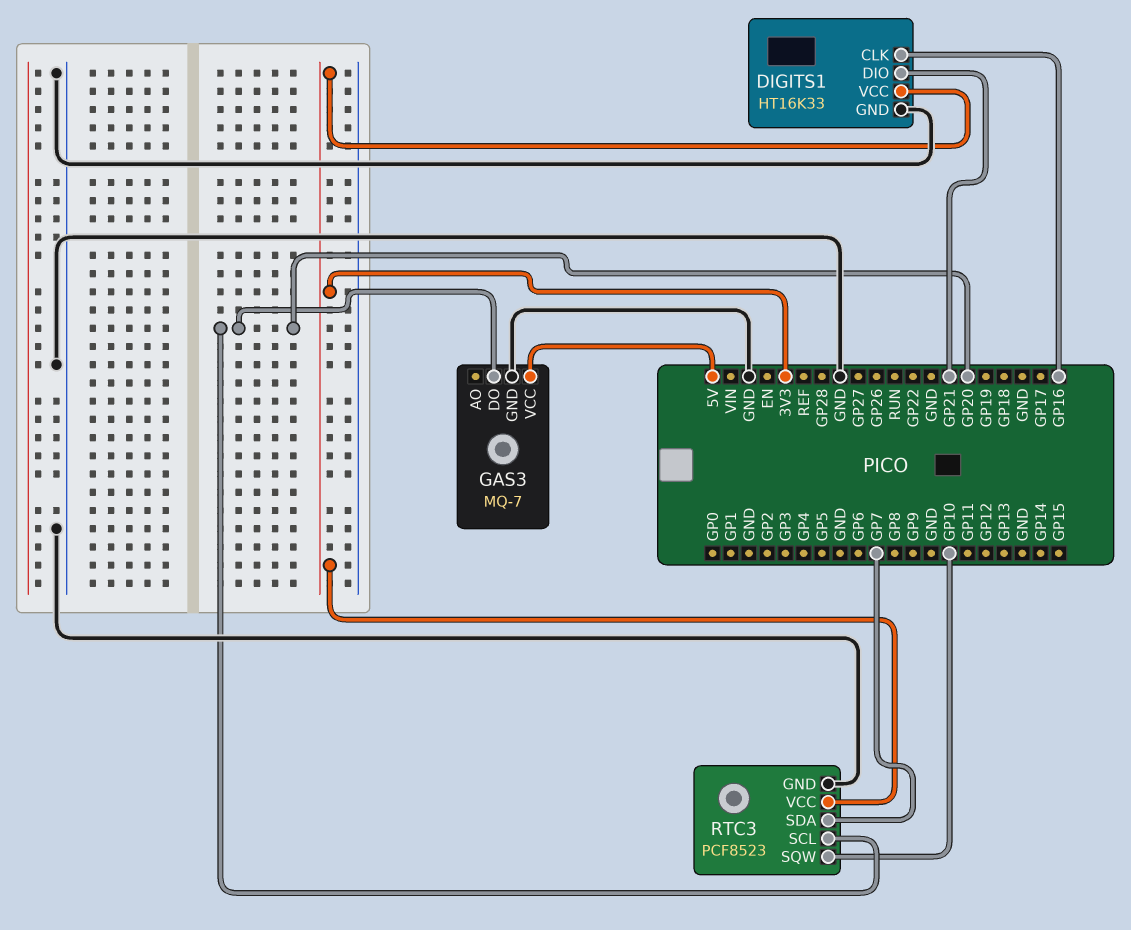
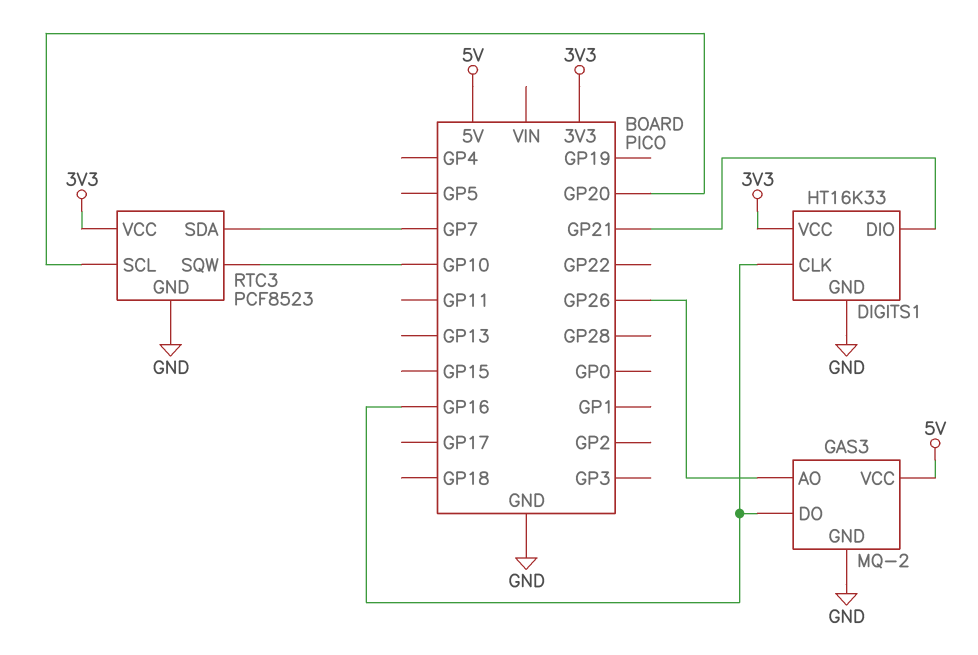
GAS3: MQ-7 -> MQ-2
GAS3 pin AO: none -> GP26
GAS3 pin DO: GP20 -> GP16

